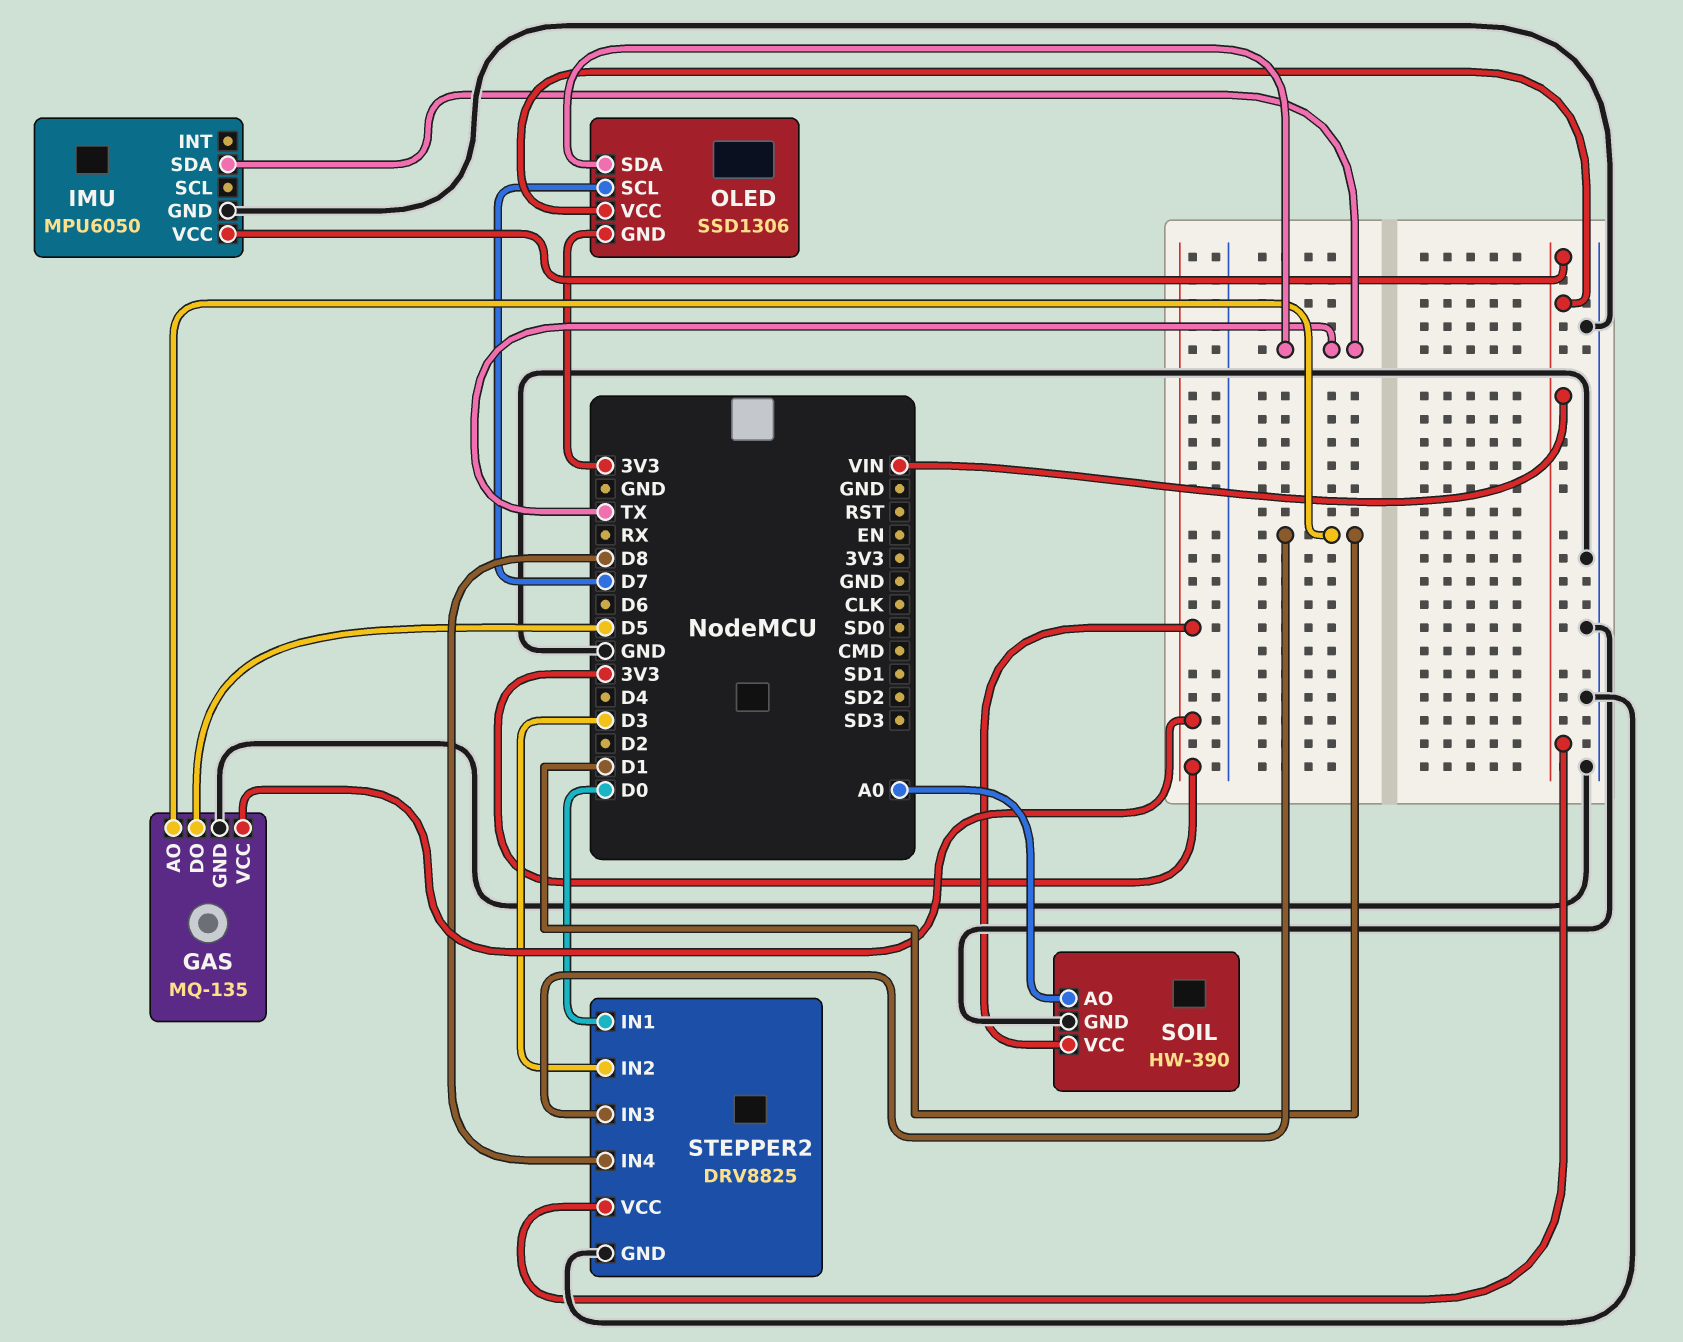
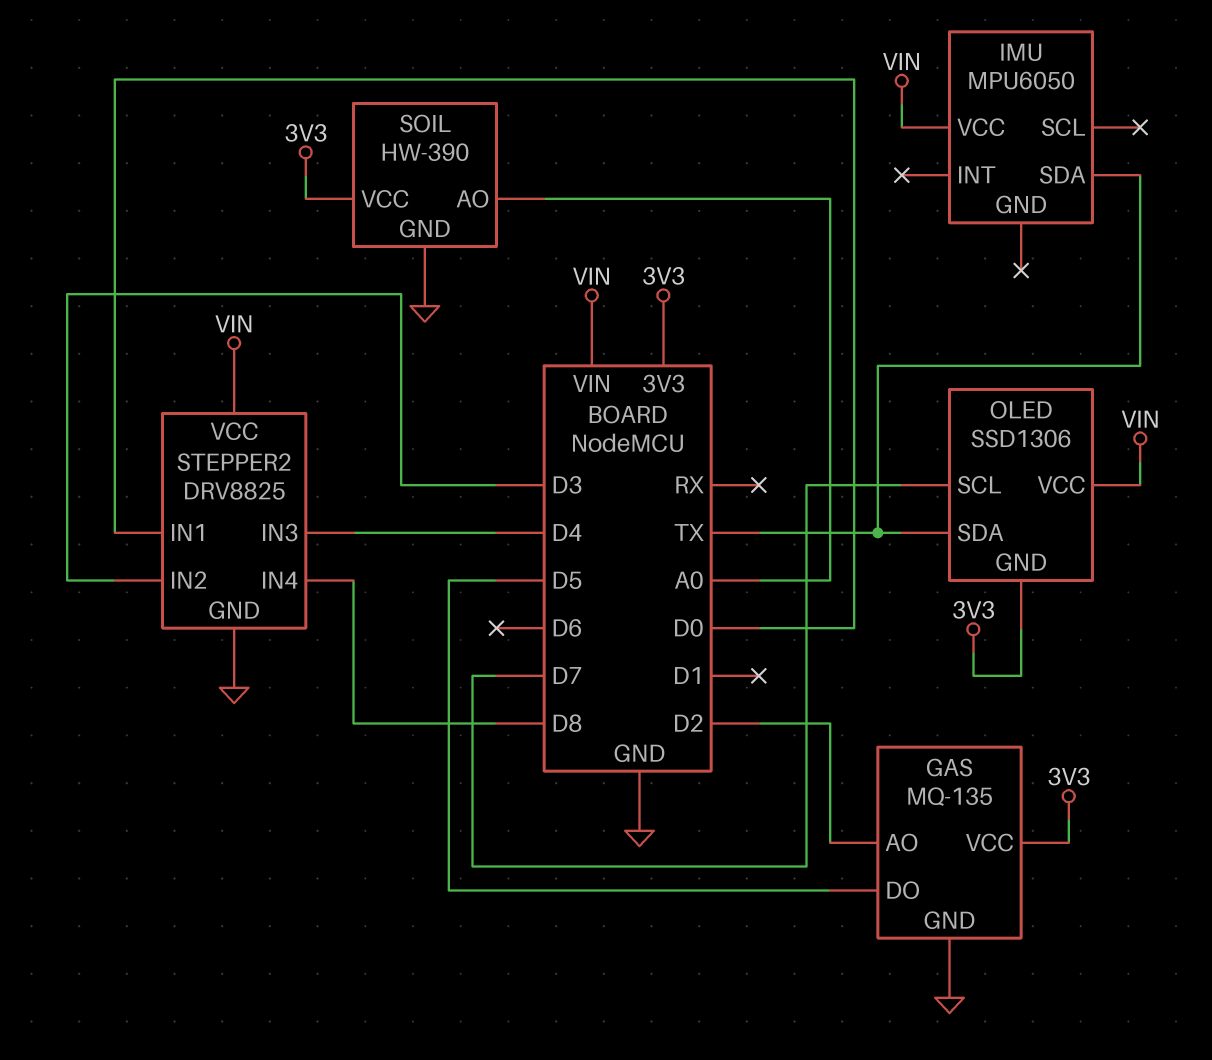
GAS pin AO: D1 -> D2
IMU pin GND: GND -> none
STEPPER2 pin IN3: D1 -> D4

